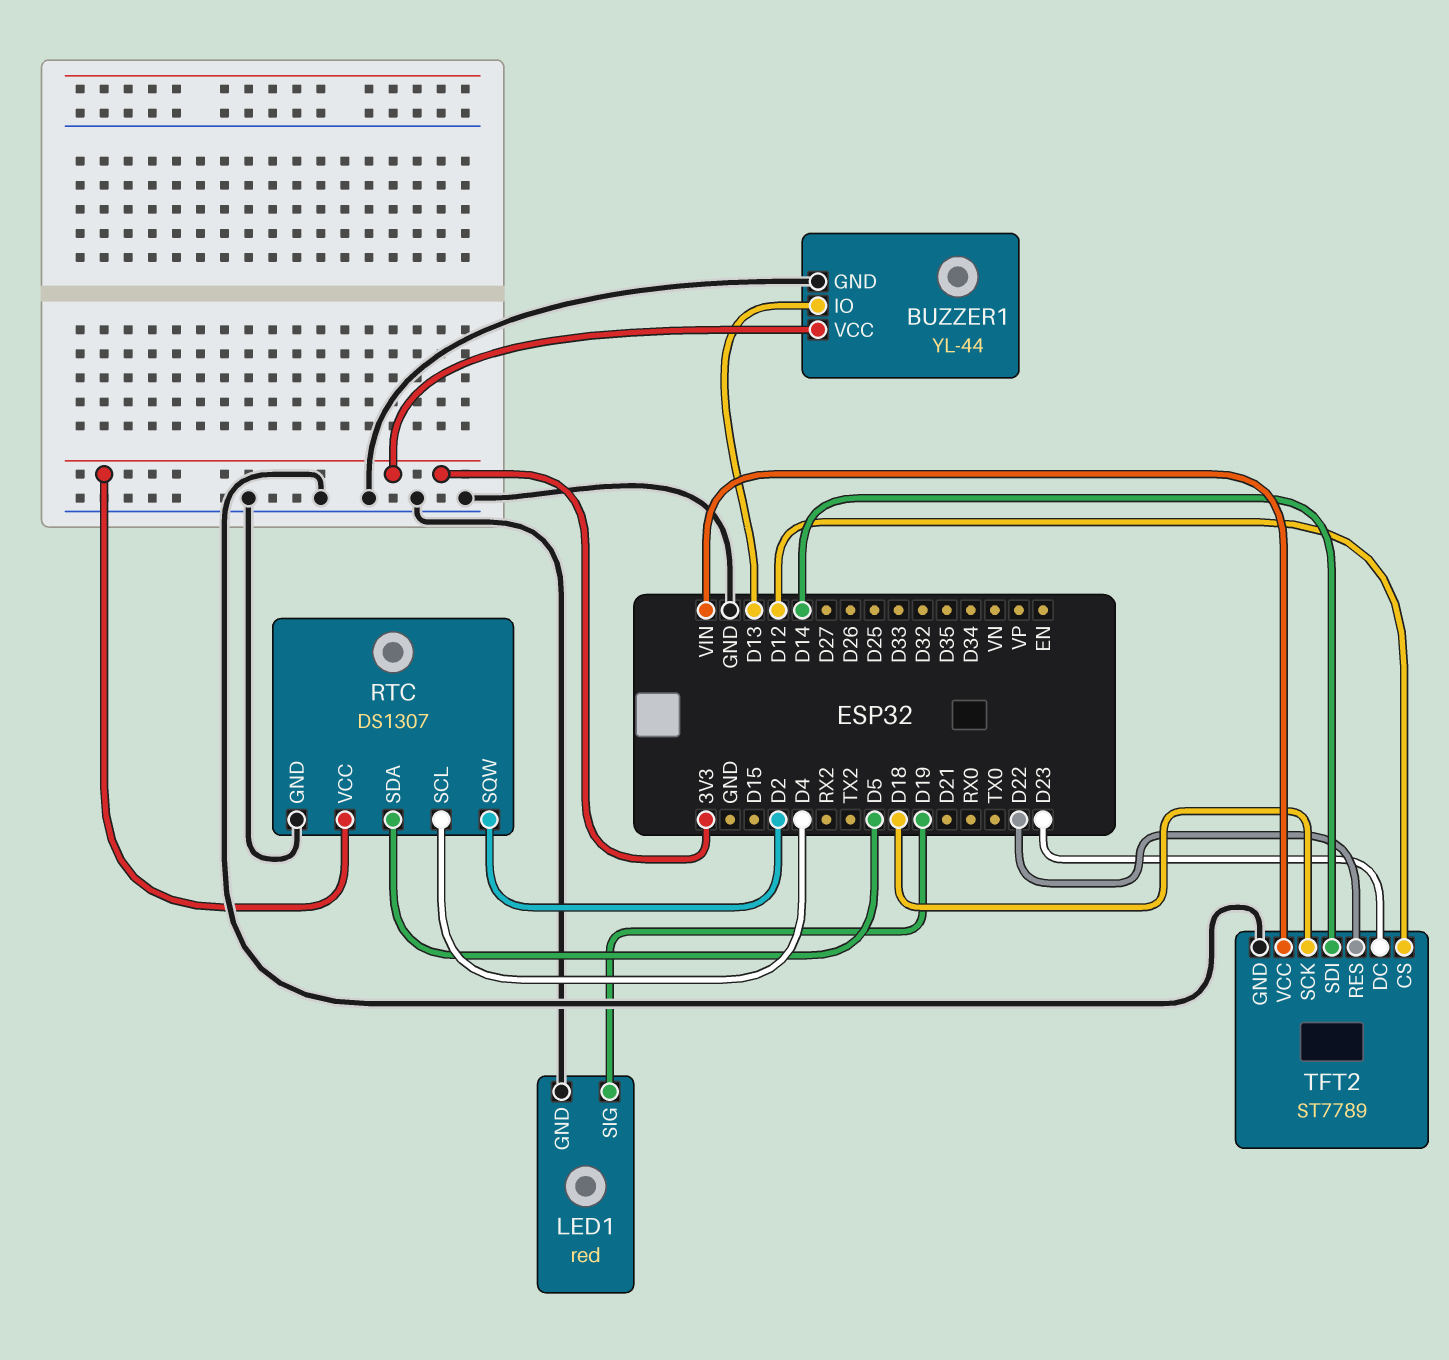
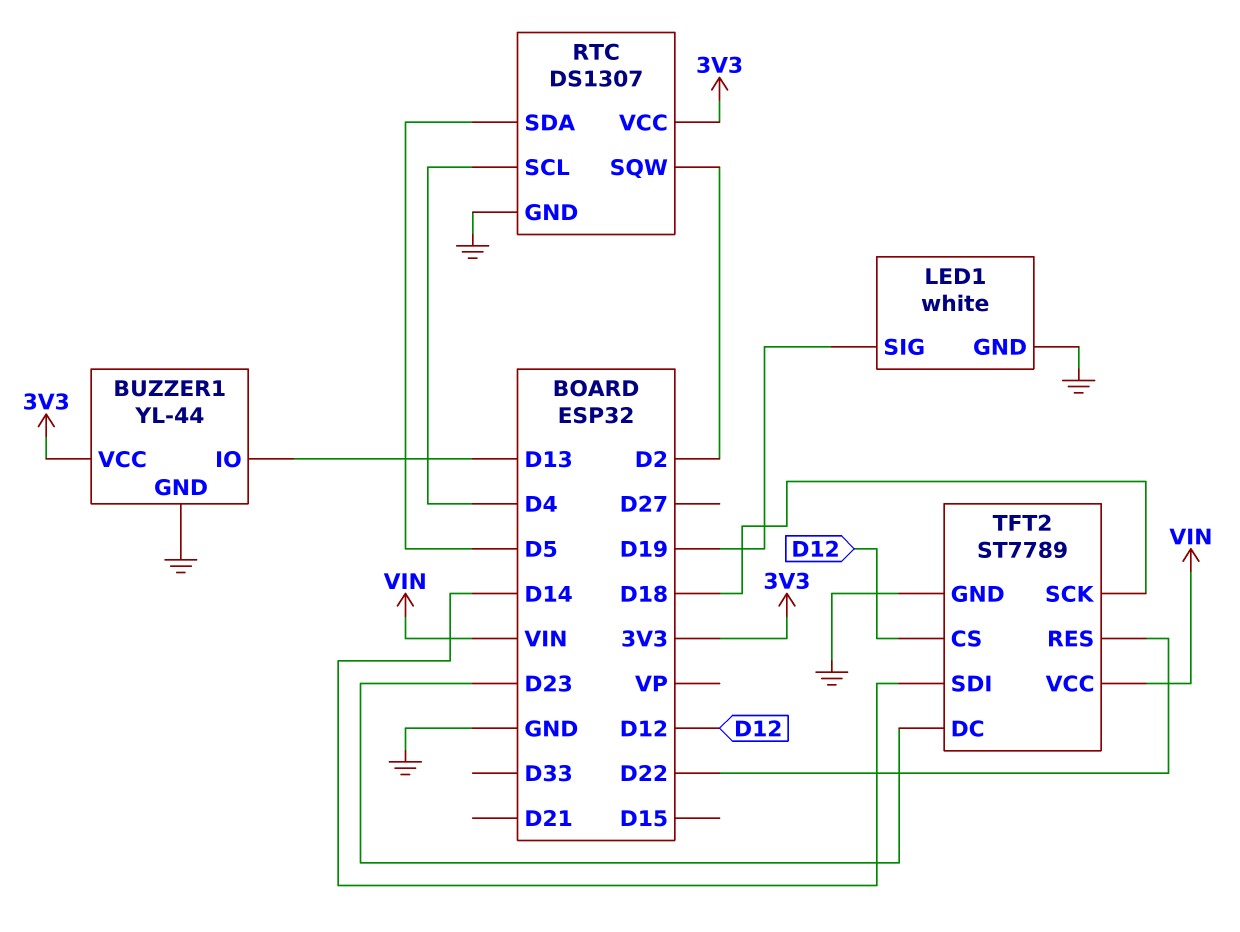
LED1: red -> white

